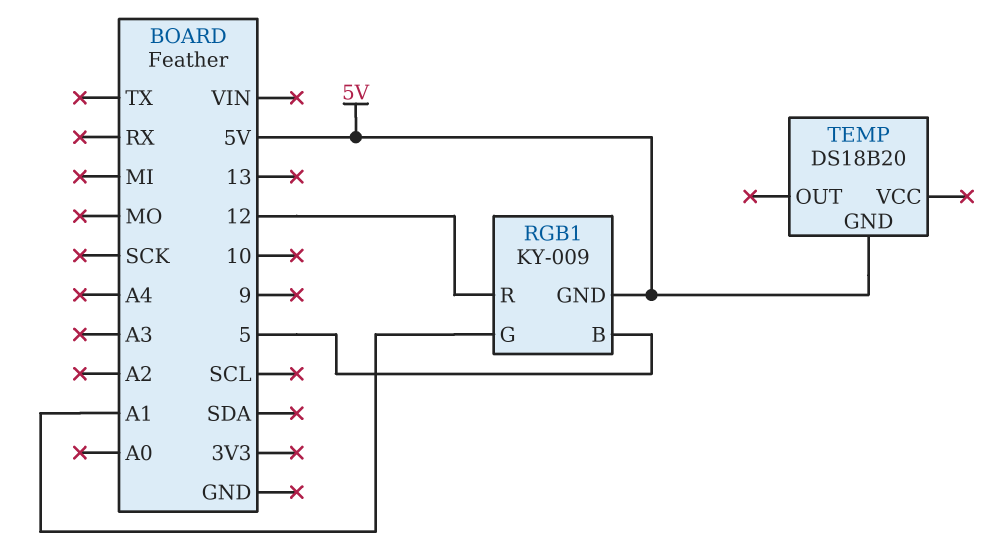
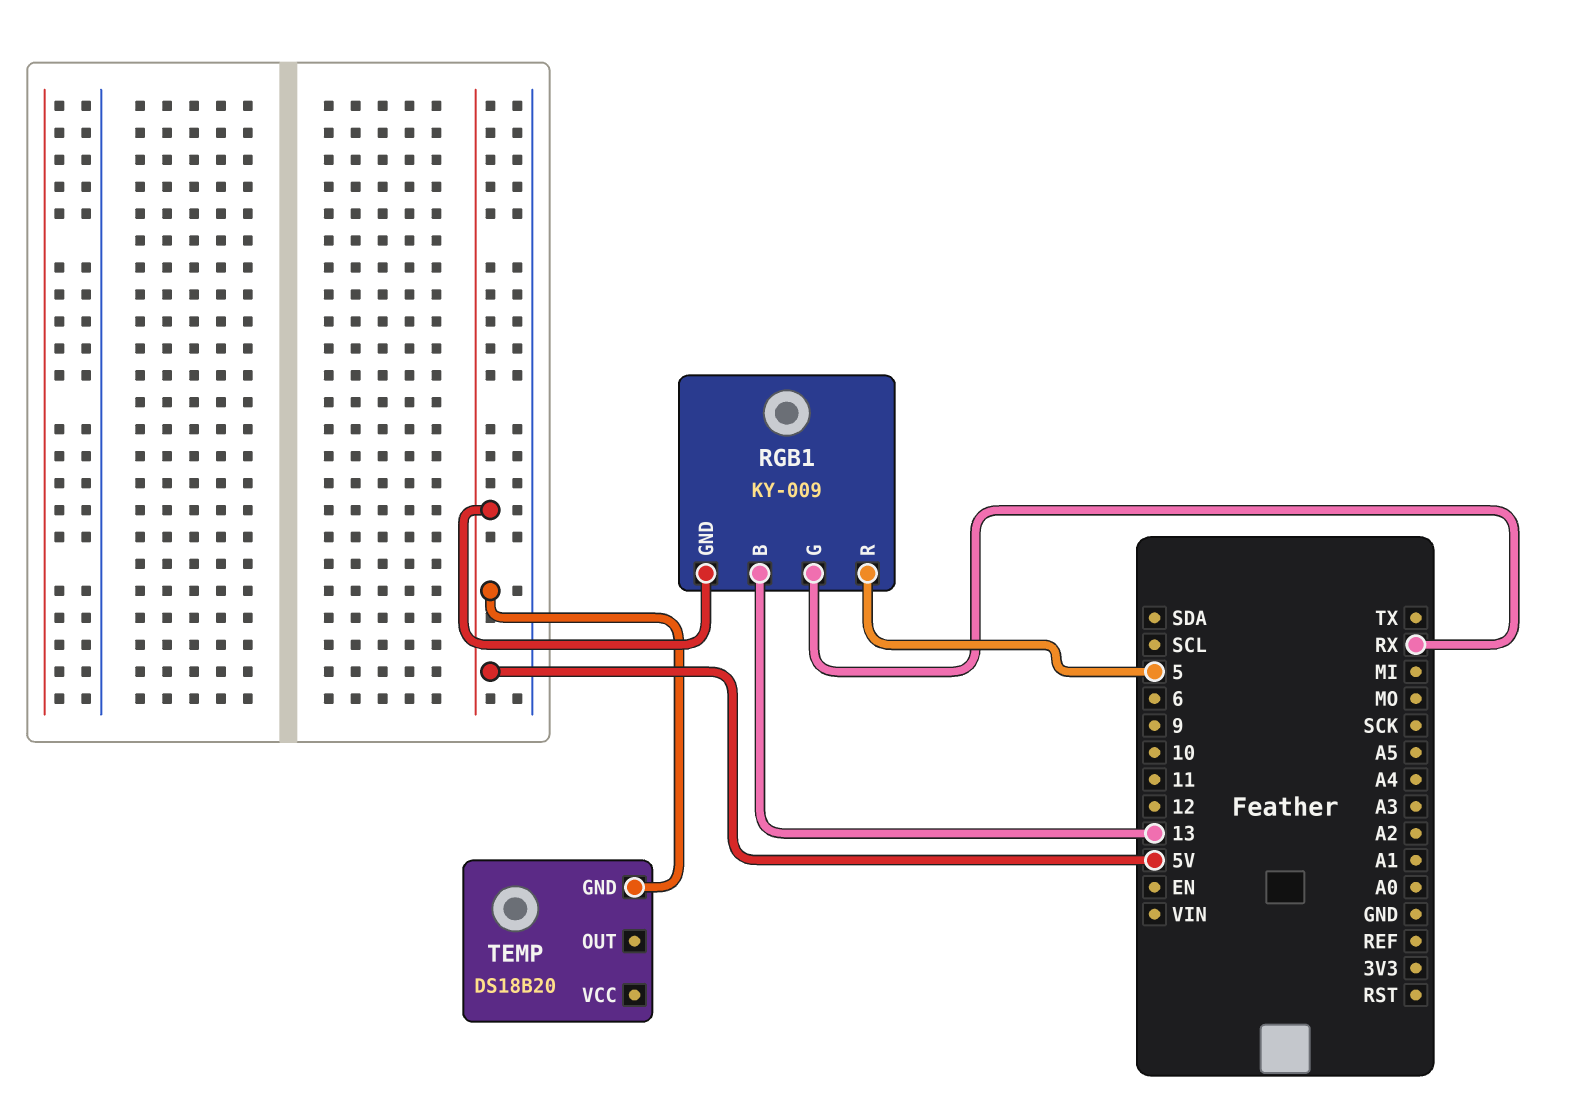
RGB1 pin B: 5 -> 13
RGB1 pin G: A1 -> RX
RGB1 pin R: 12 -> 5

